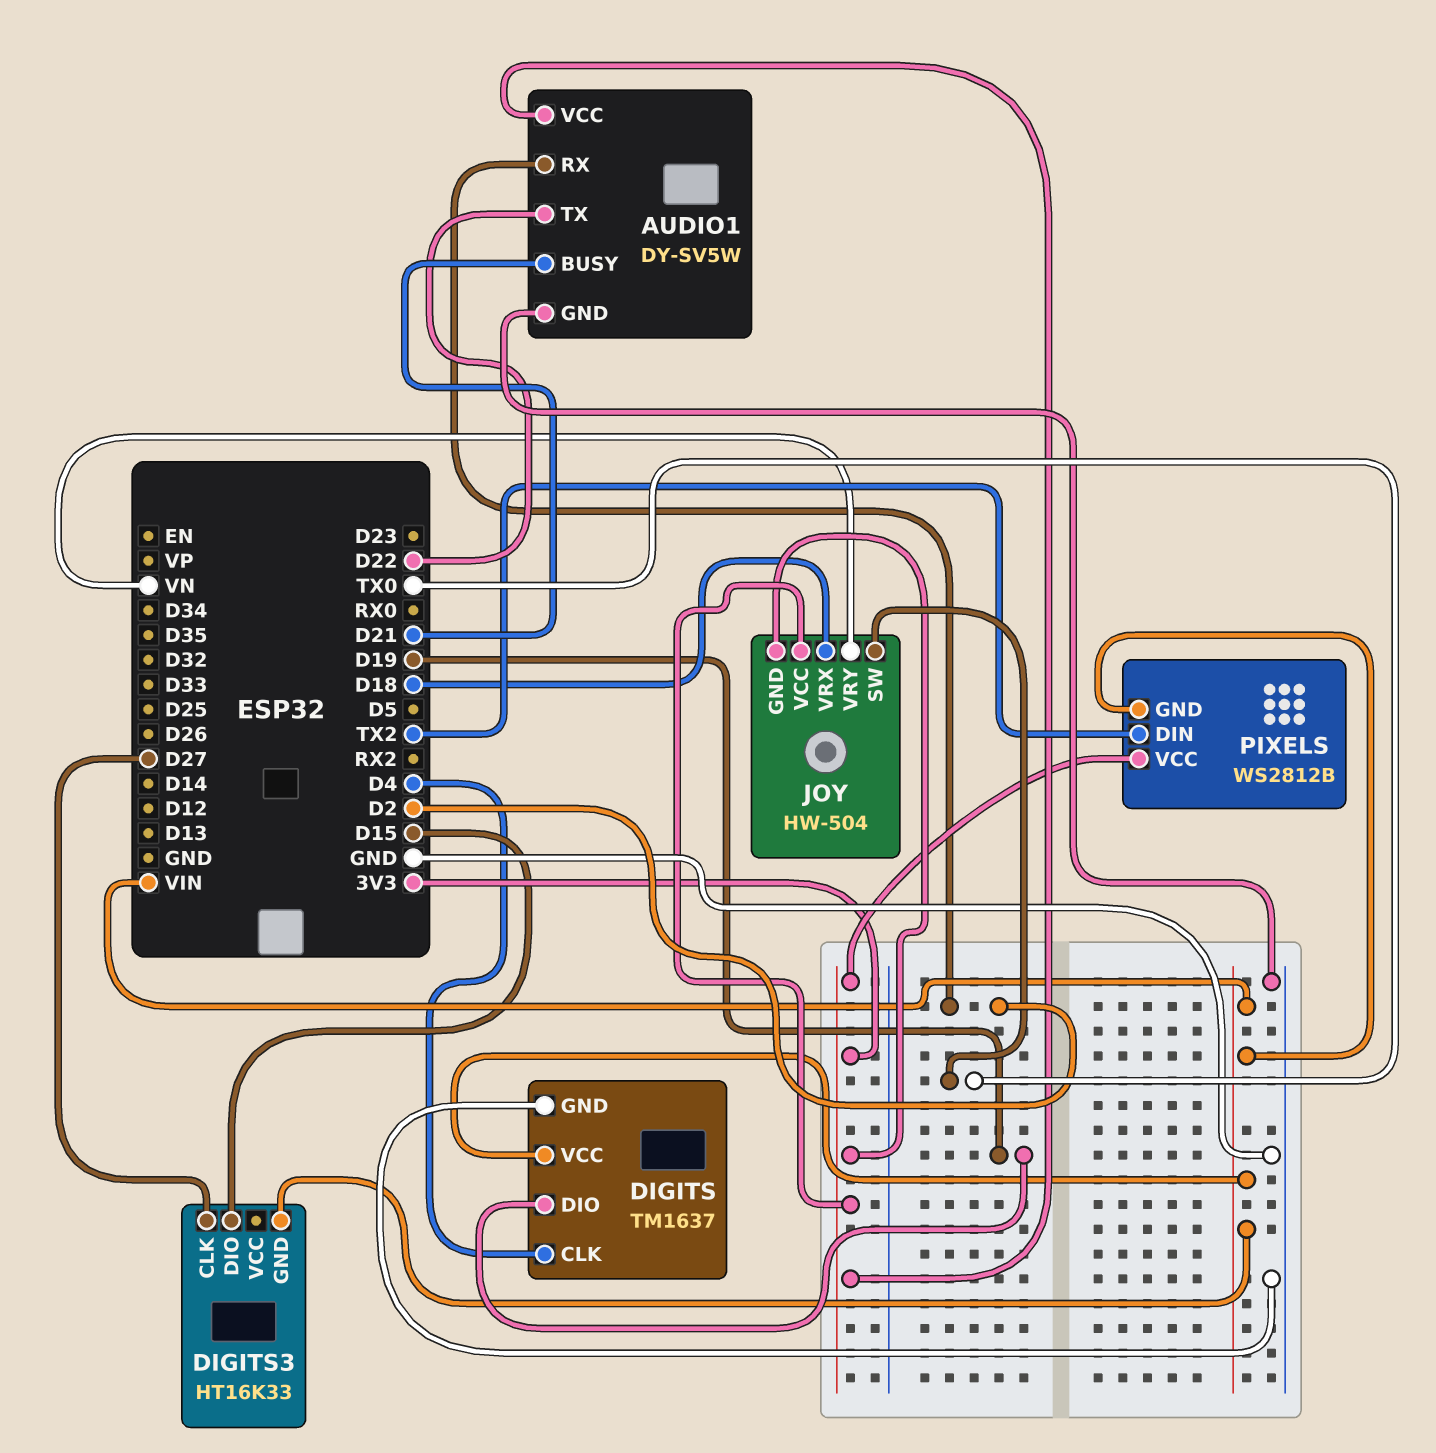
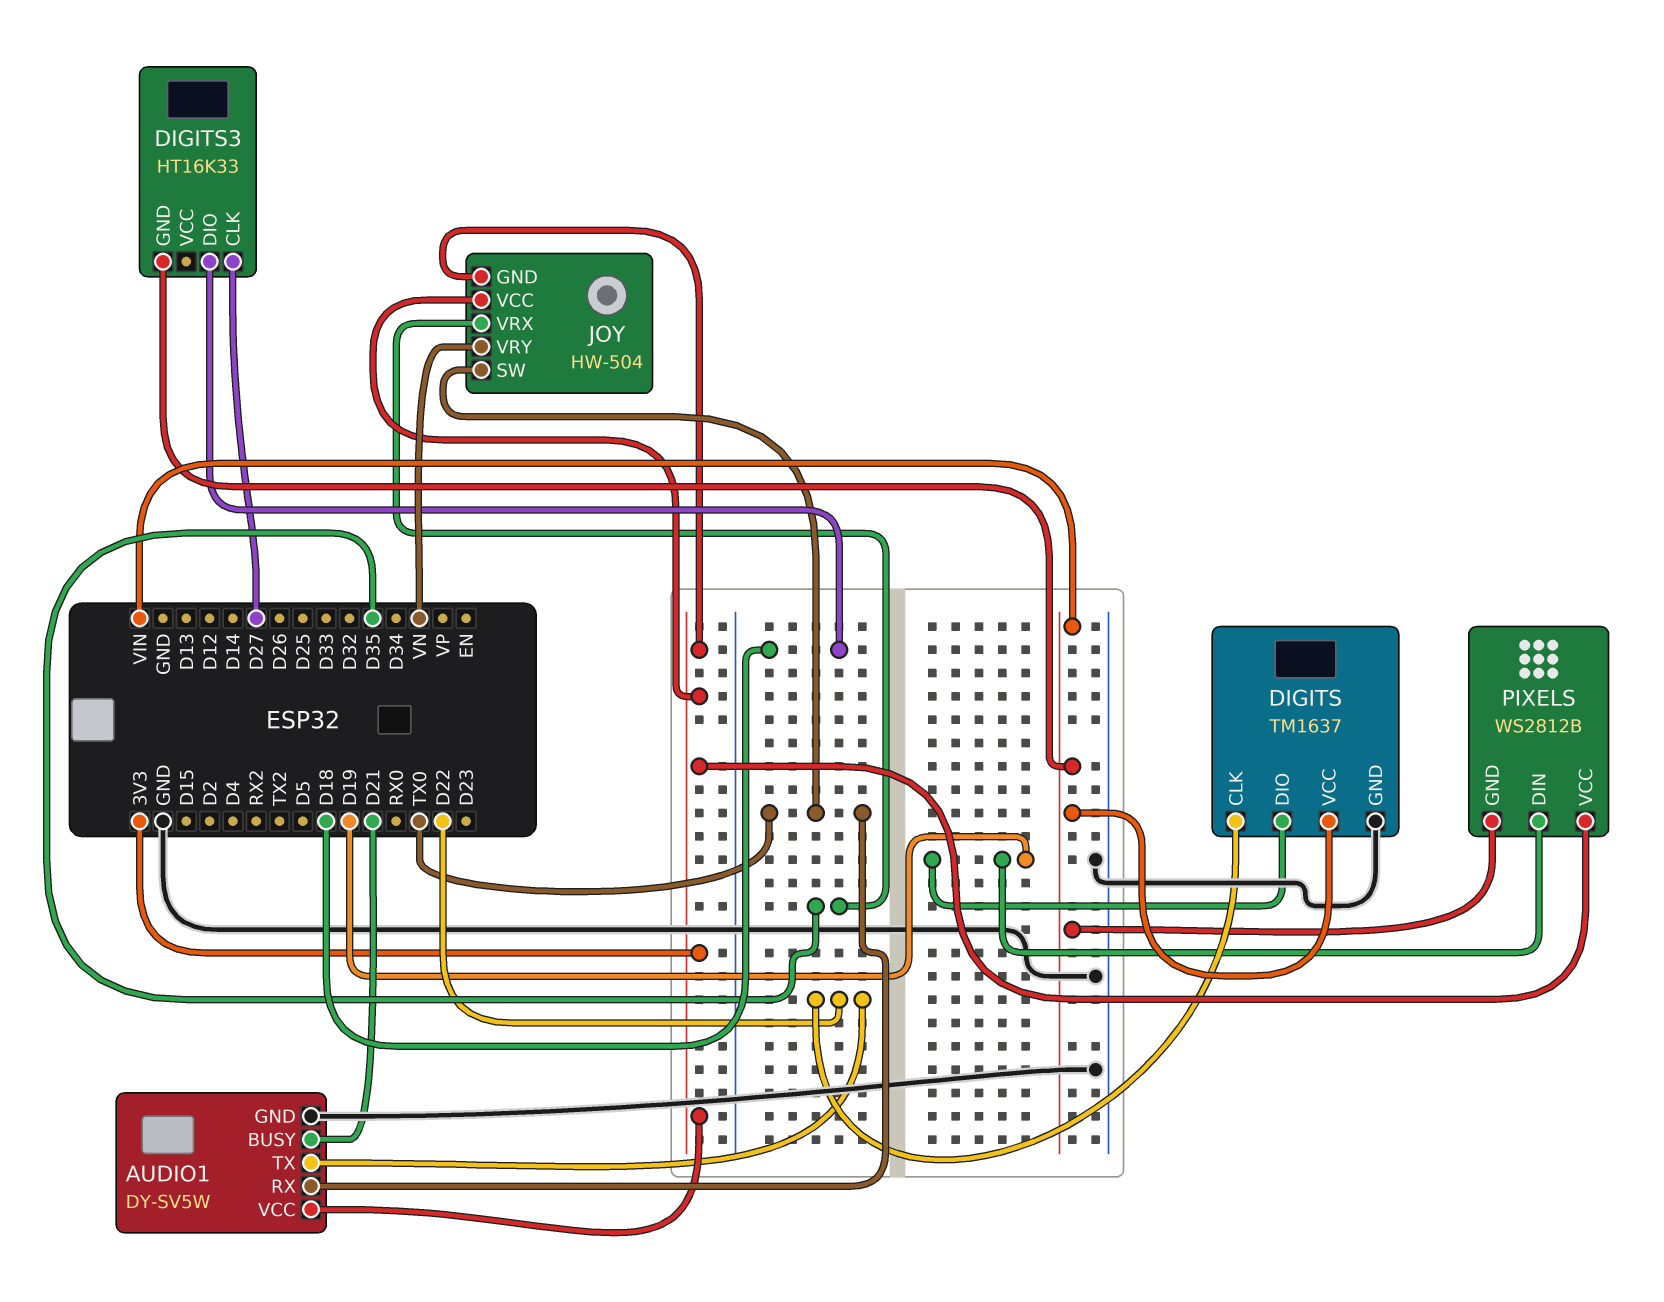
AUDIO1 pin RX: D2 -> TX0
DIGITS pin CLK: D4 -> D22
DIGITS3 pin DIO: D15 -> D18
JOY pin VRX: D18 -> D35
PIXELS pin DIN: TX2 -> D19

